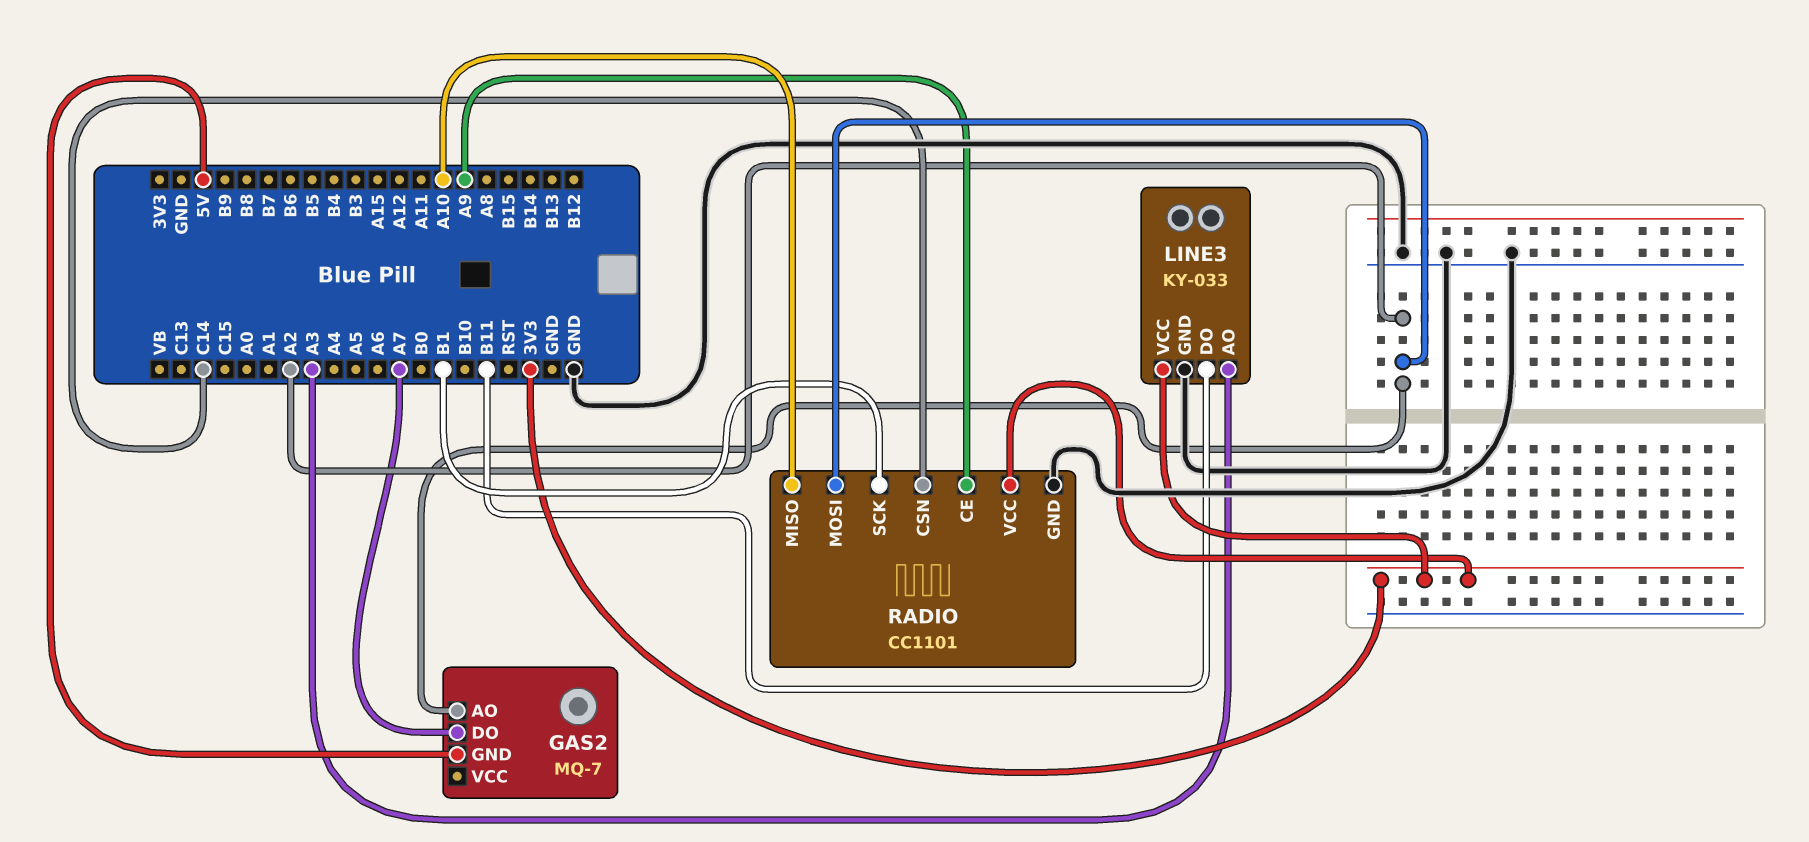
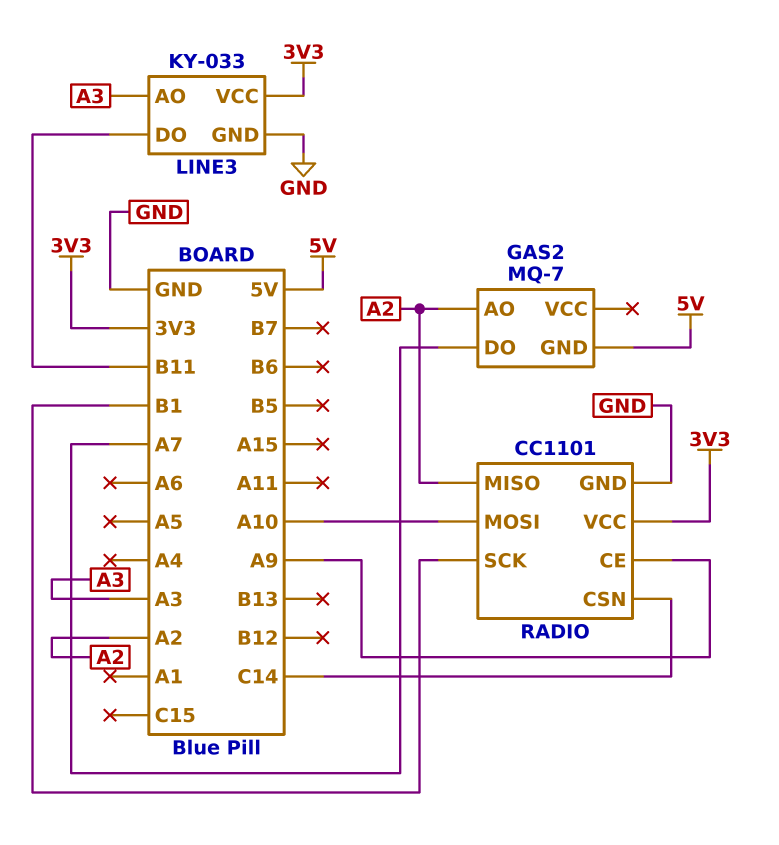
RADIO pin MISO: A10 -> A2
RADIO pin MOSI: A2 -> A10

